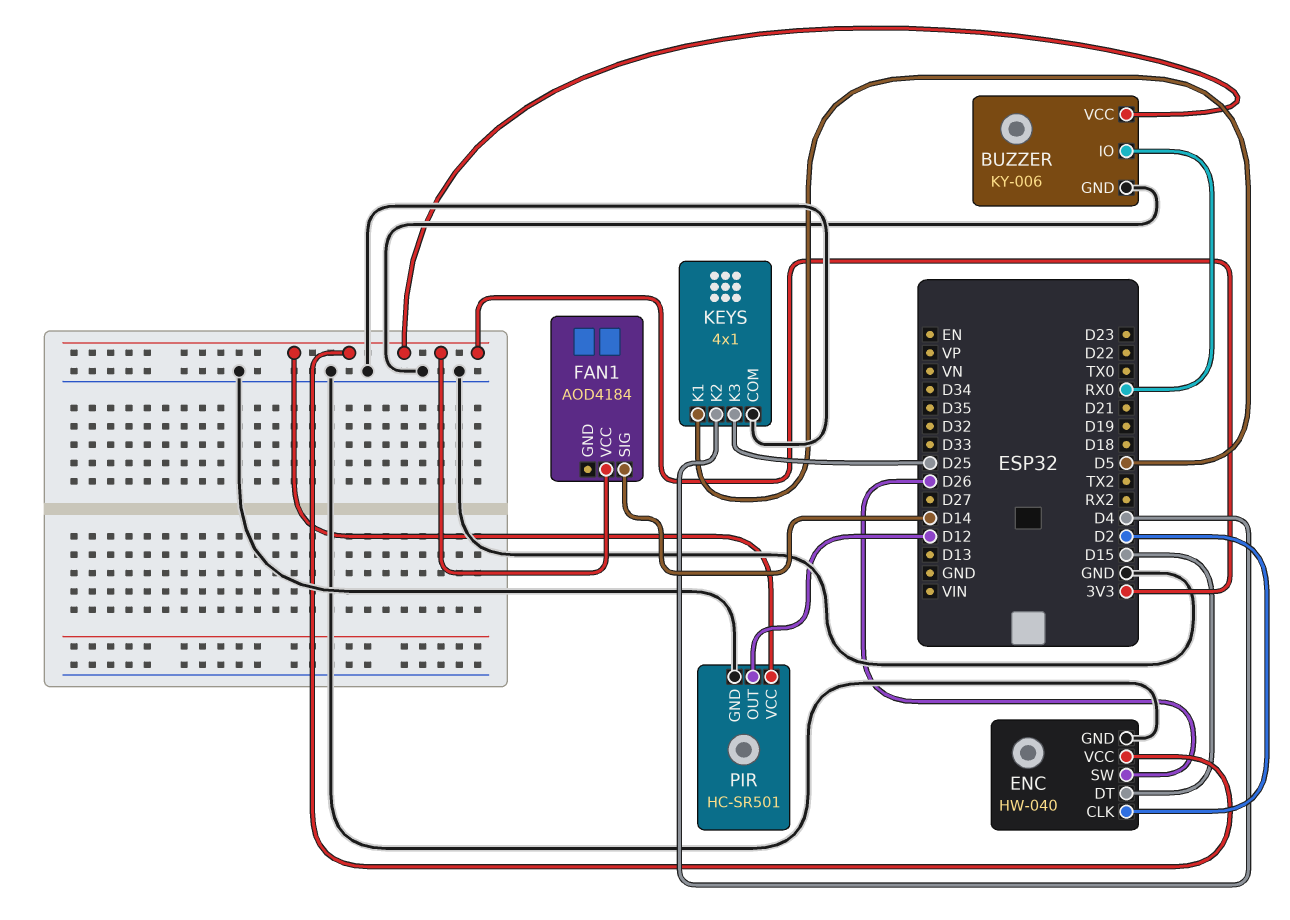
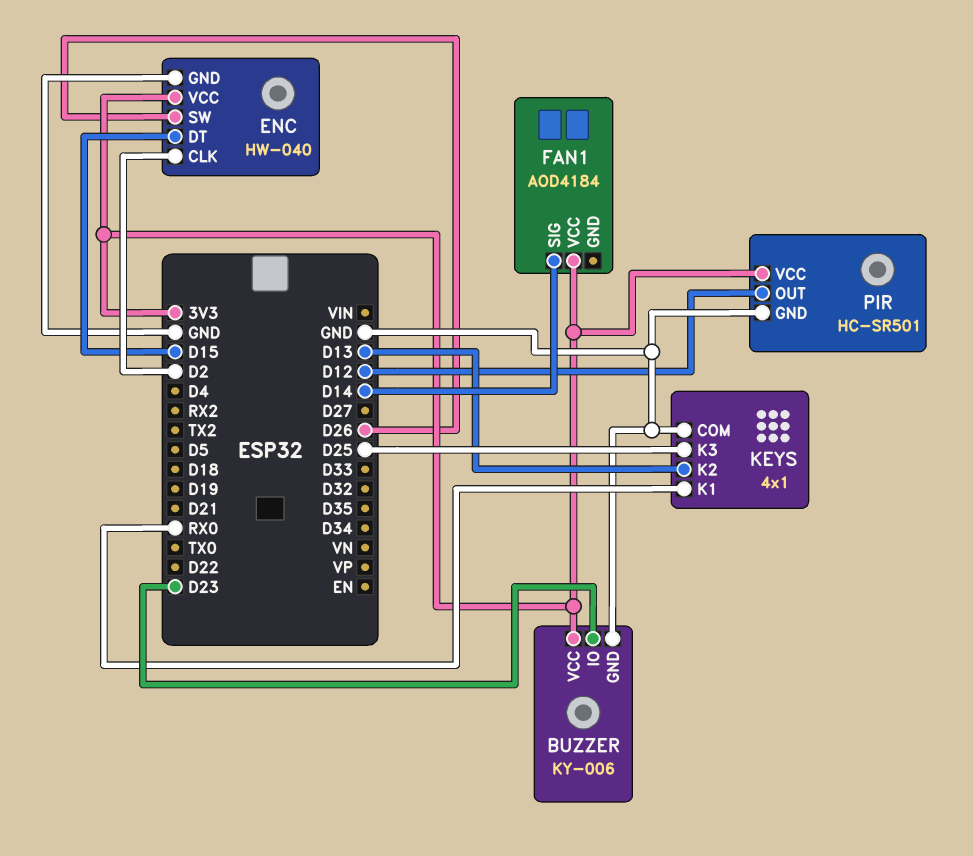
BUZZER pin IO: RX0 -> D23
KEYS pin K1: D5 -> RX0
KEYS pin K2: D4 -> D13

